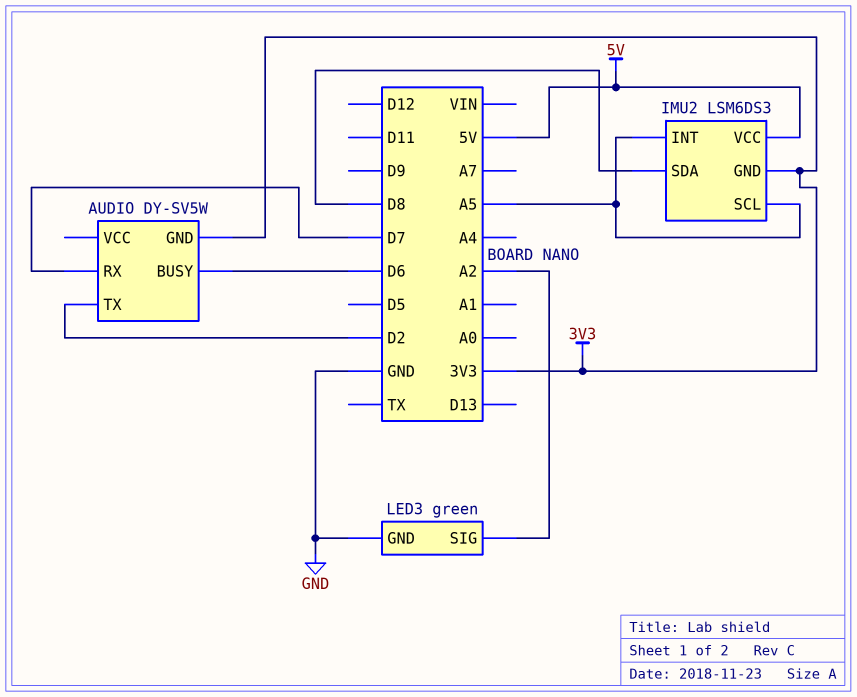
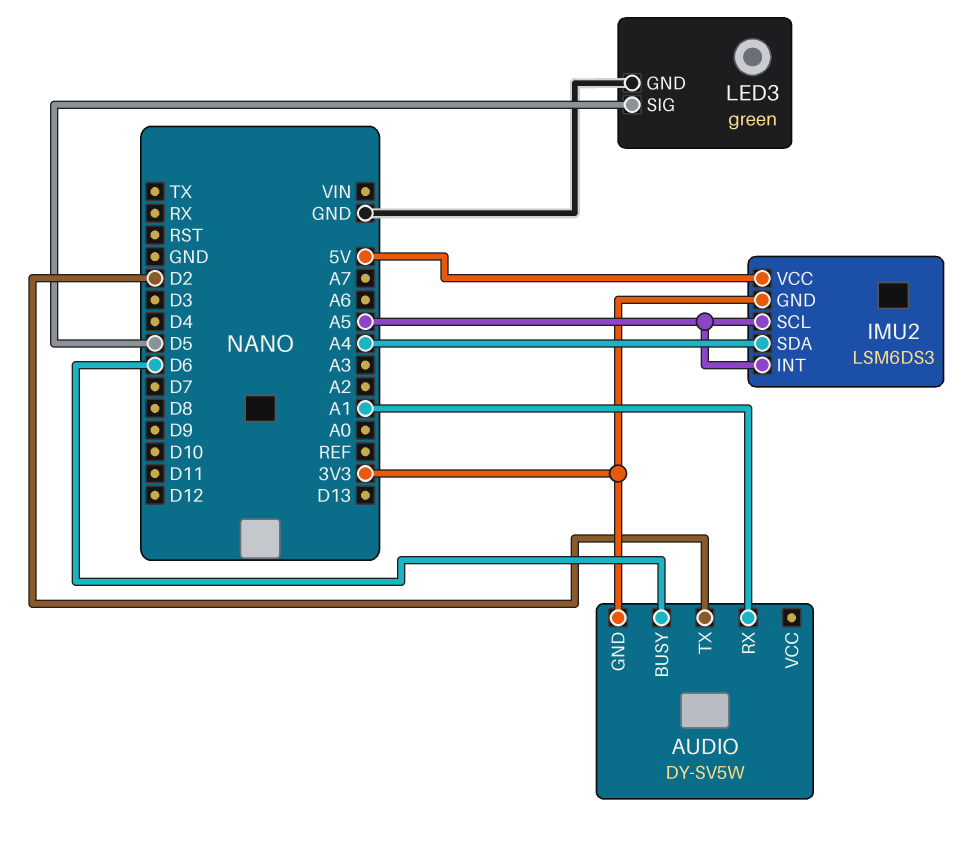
AUDIO pin RX: D7 -> A1
IMU2 pin SDA: D8 -> A4
LED3 pin SIG: A2 -> D5

